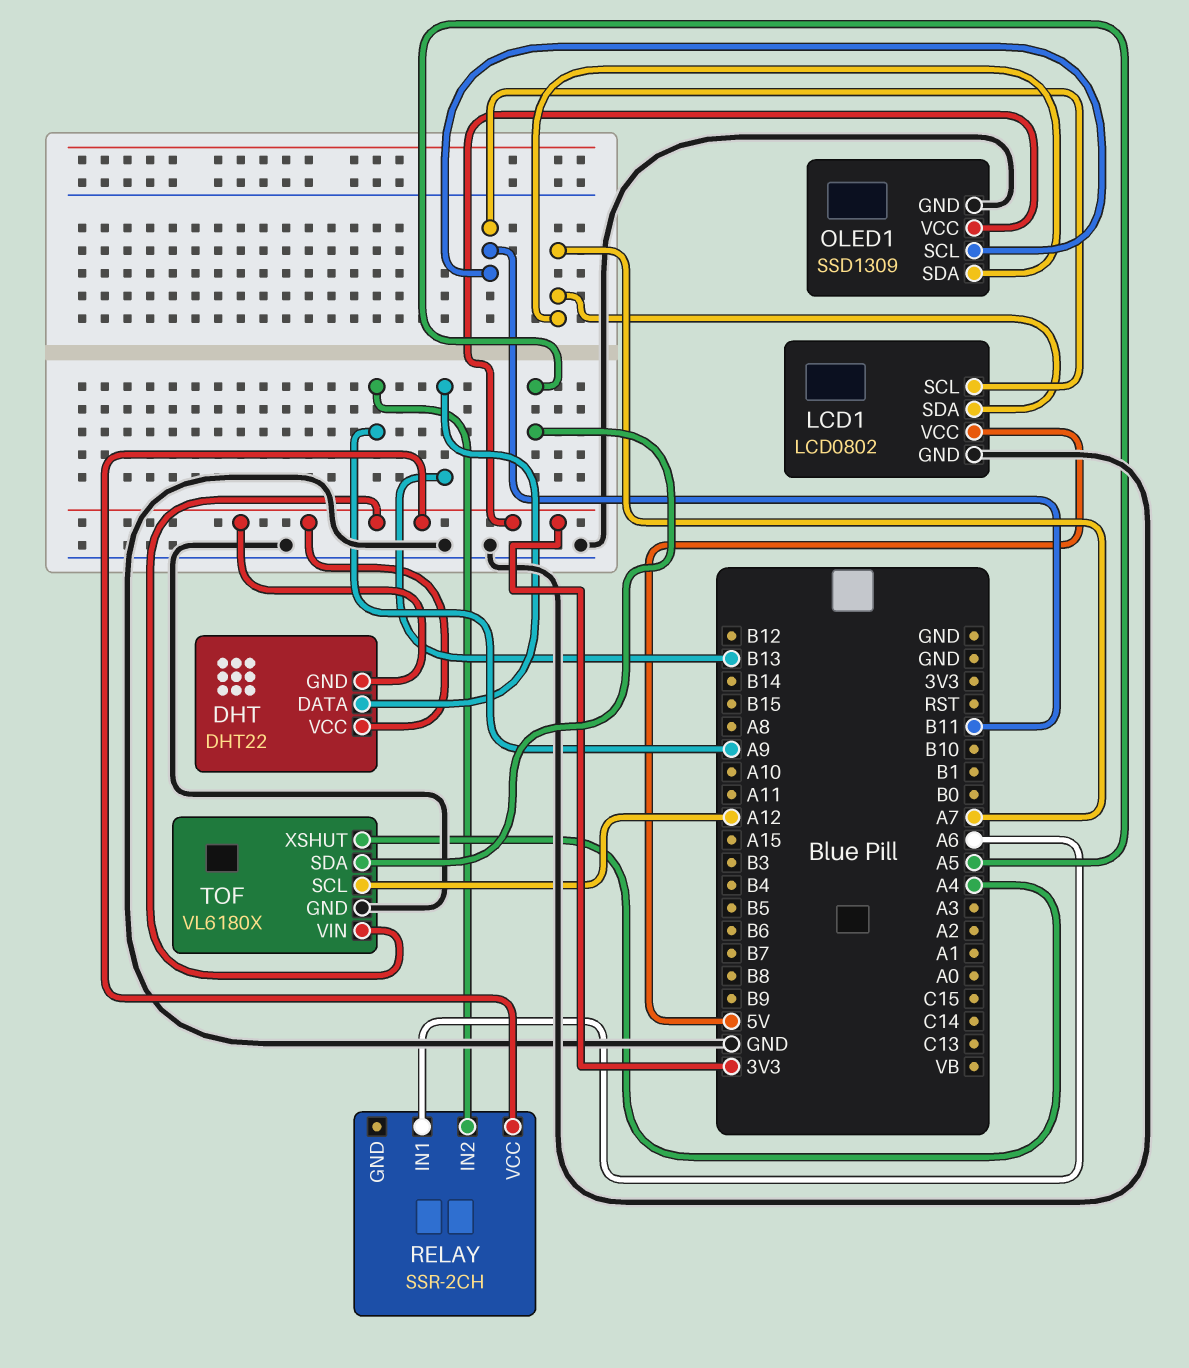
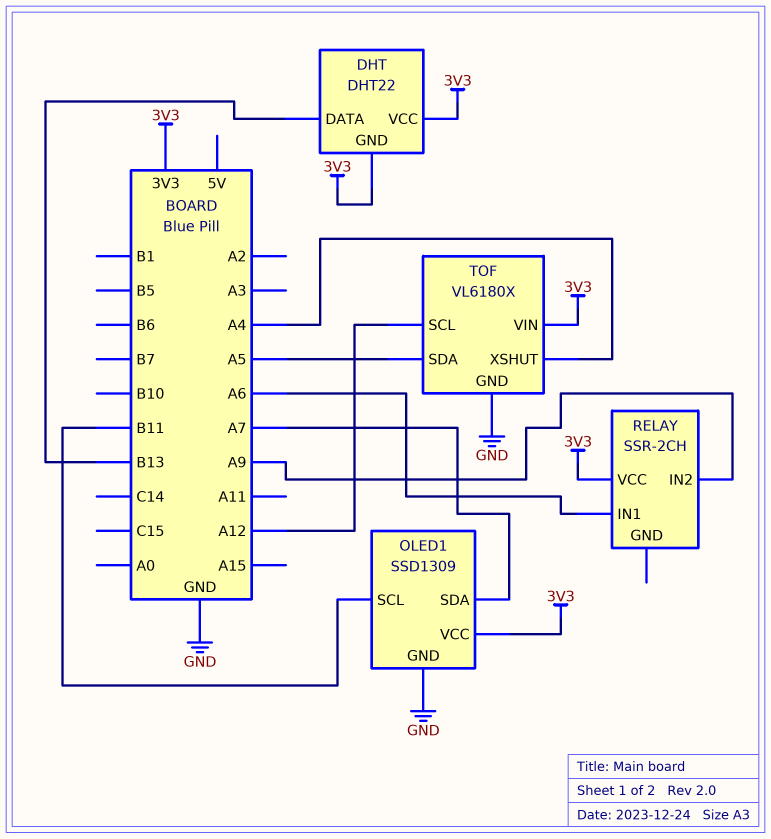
LCD1: LCD0802 -> none
LCD1 pin GND: GND -> none
LCD1 pin SCL: B11 -> none
LCD1 pin SDA: A7 -> none
LCD1 pin VCC: 5V -> none

